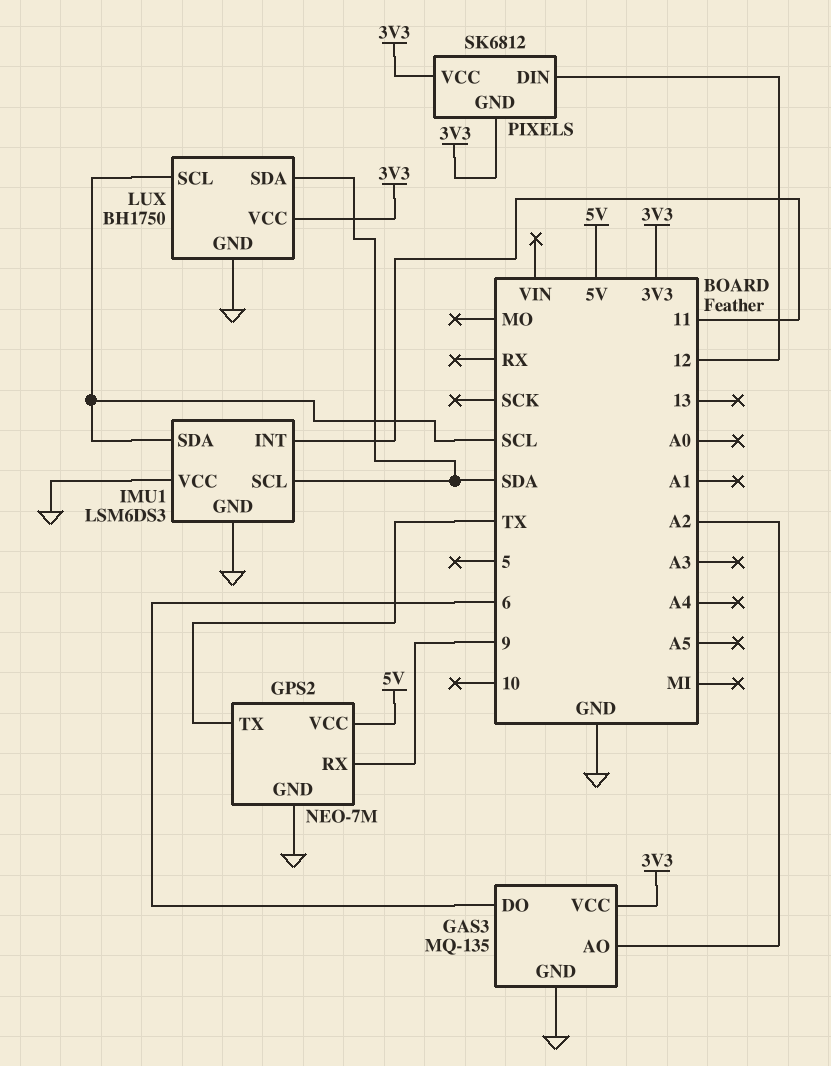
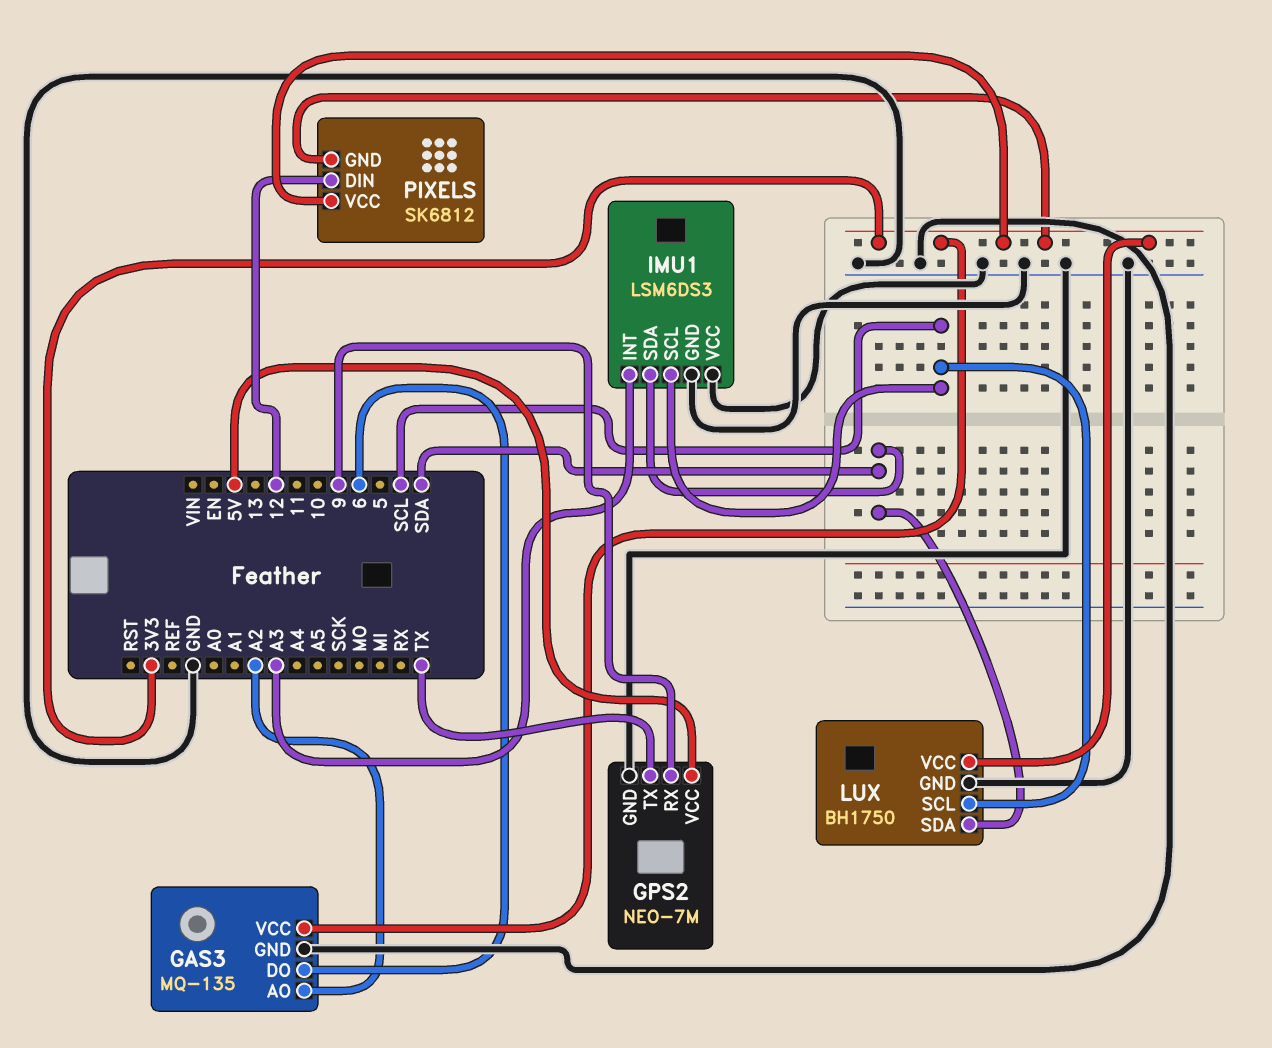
IMU1 pin INT: 11 -> A3
IMU1 pin SCL: SDA -> SCL
IMU1 pin SDA: SCL -> SDA

